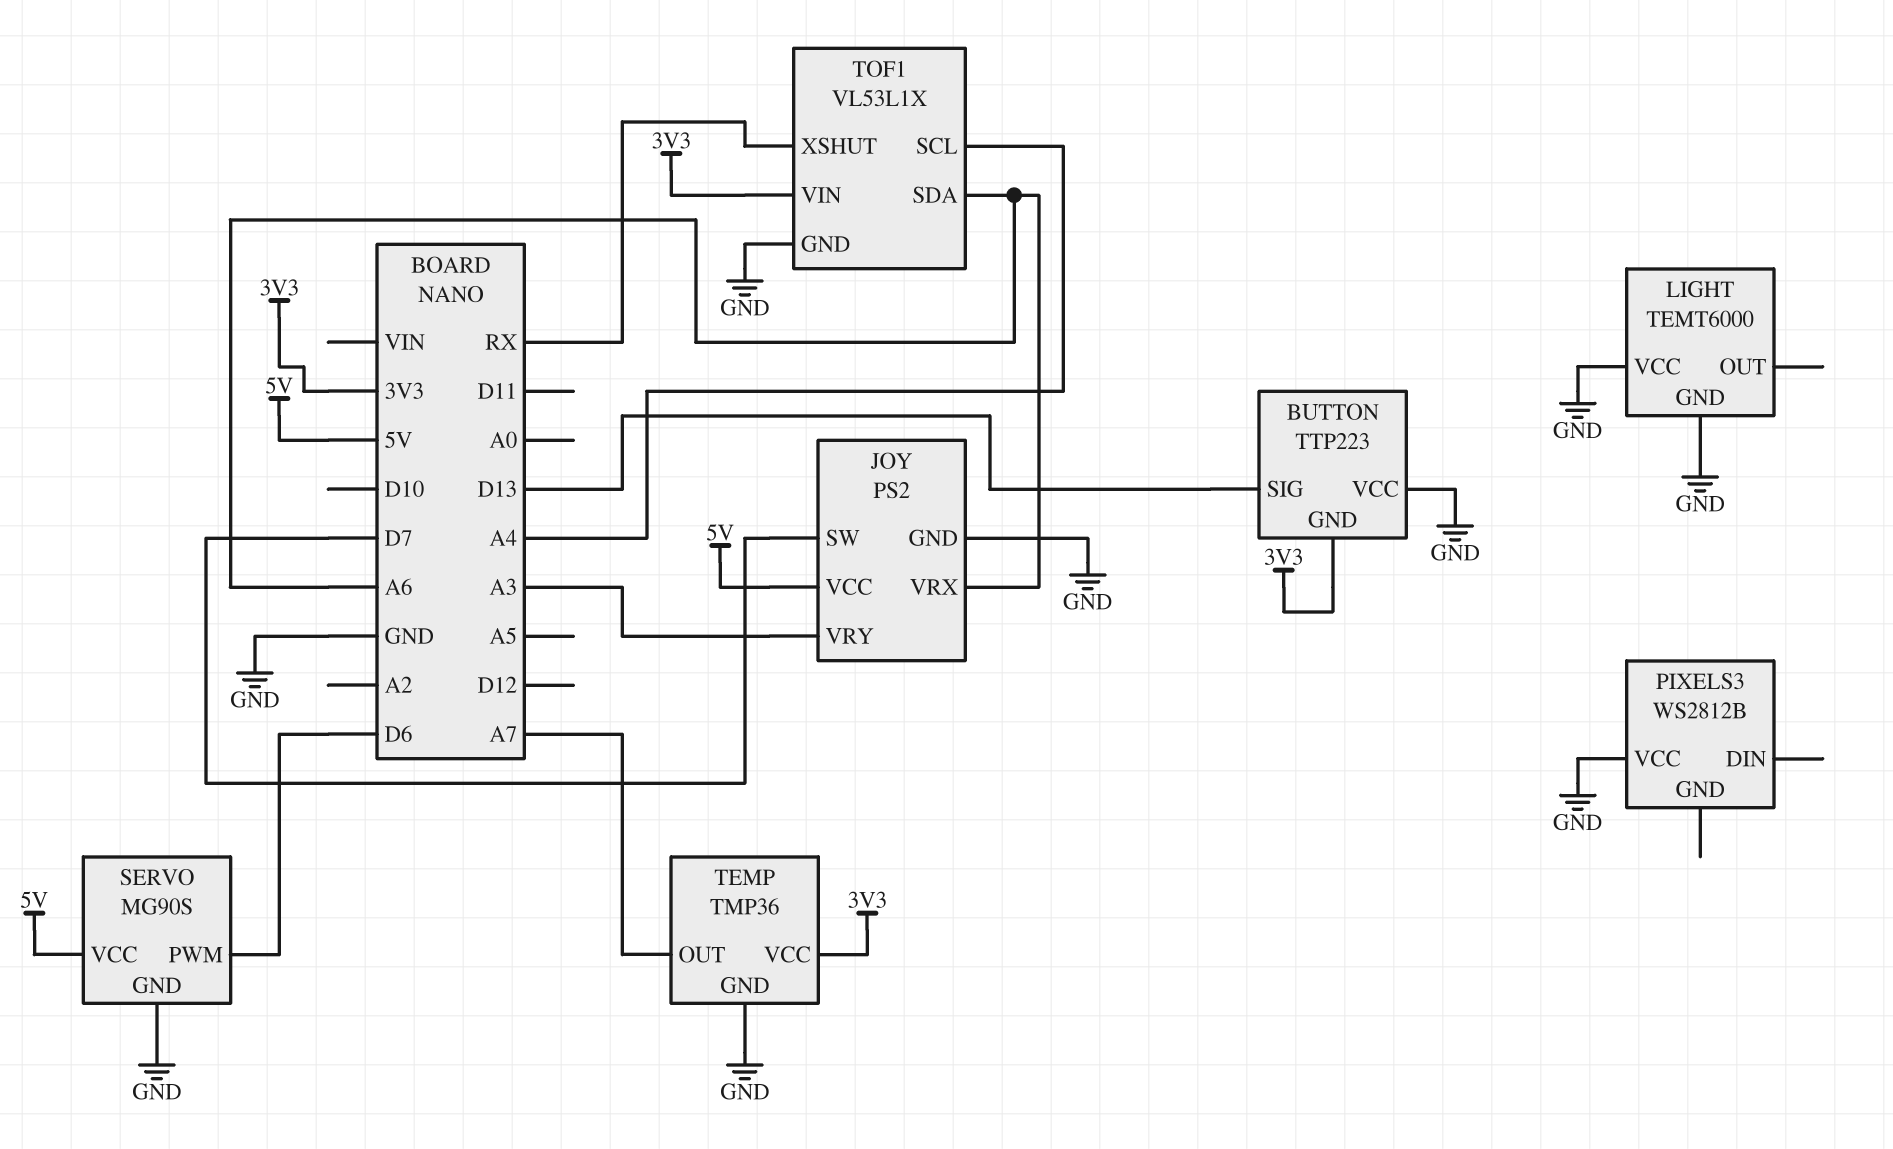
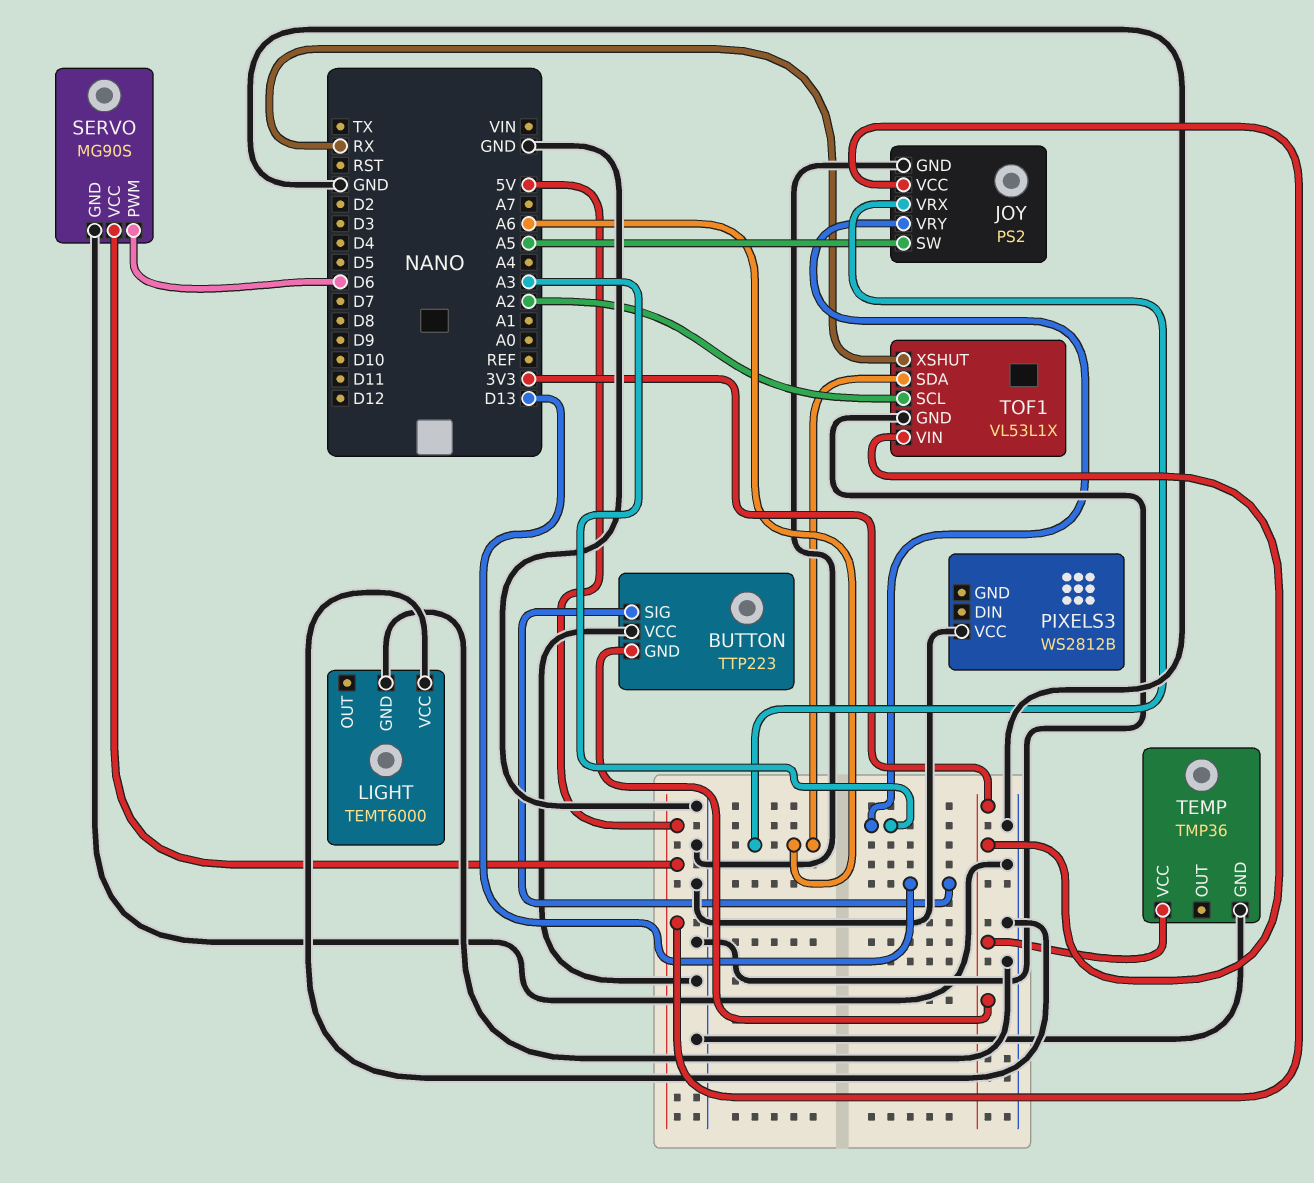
JOY pin SW: D7 -> A5
TEMP pin OUT: A7 -> none
TOF1 pin SCL: A4 -> A2

